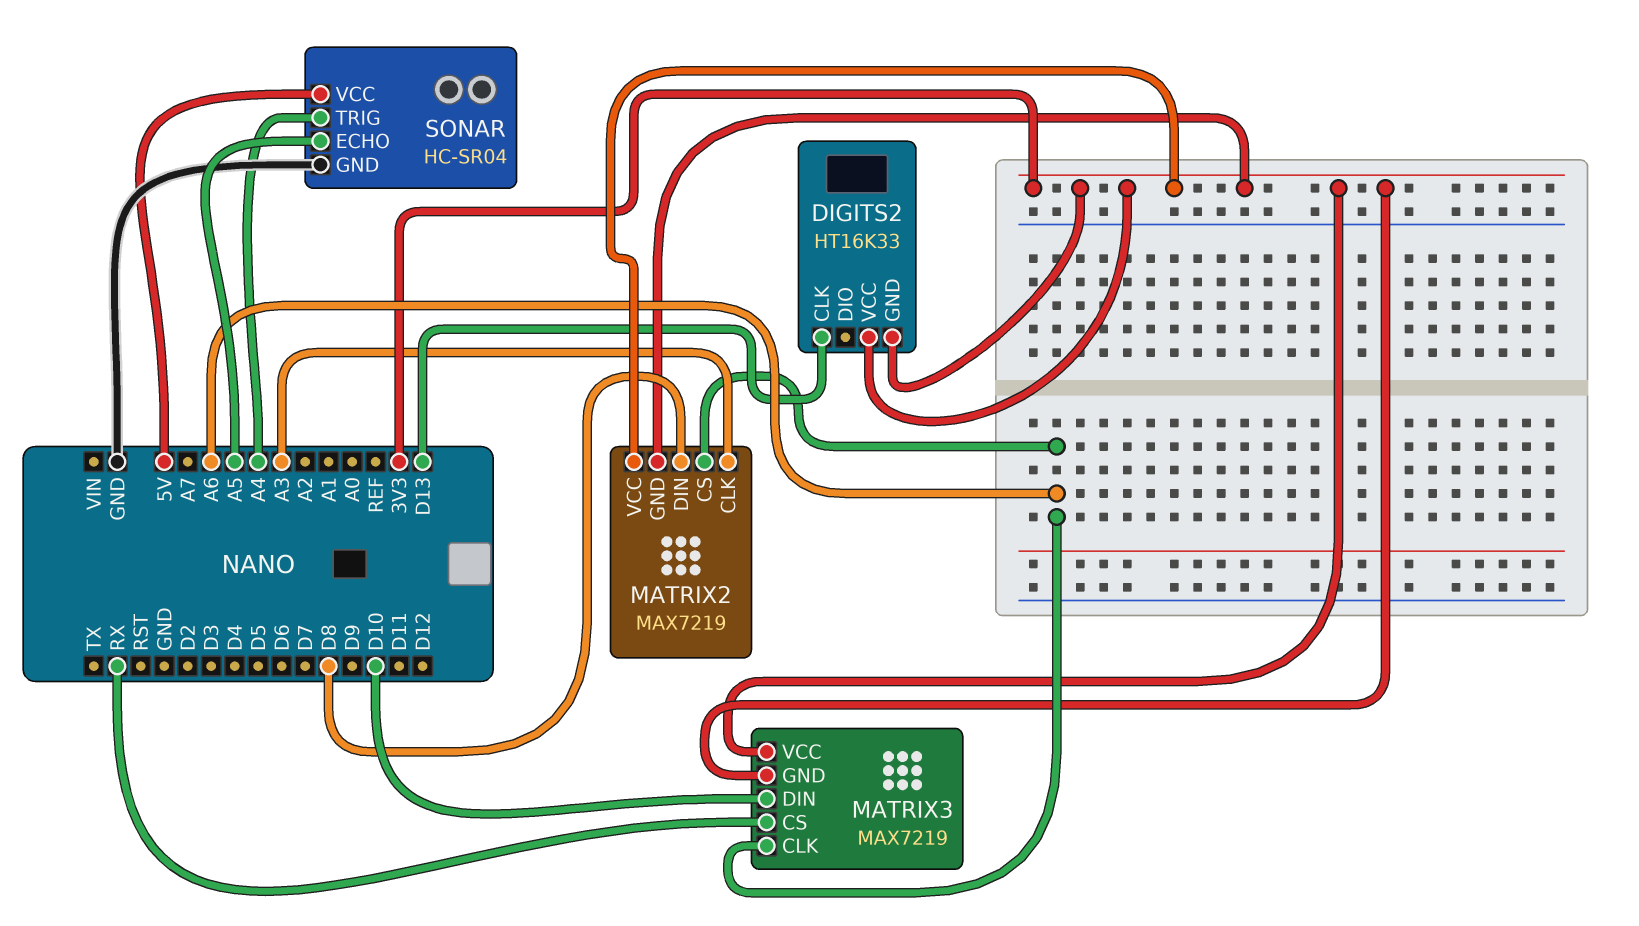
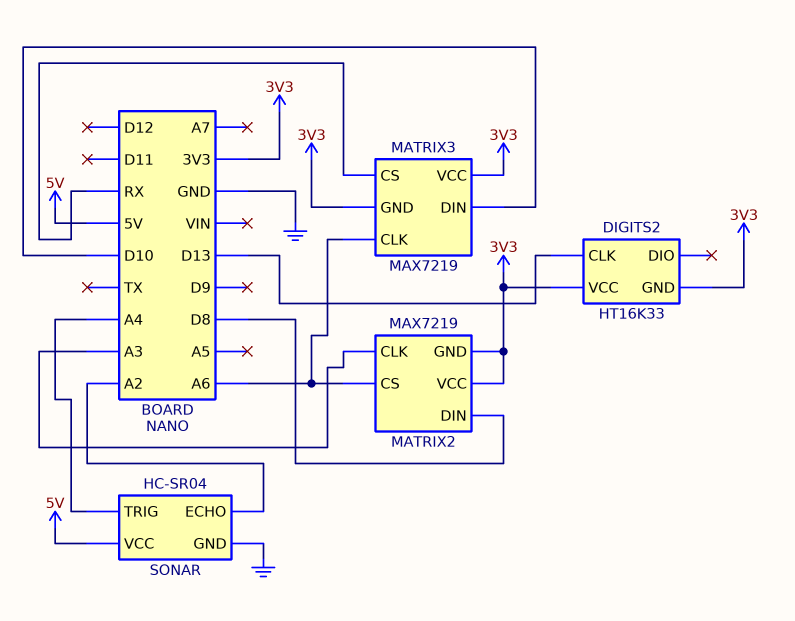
SONAR pin ECHO: A5 -> A2

